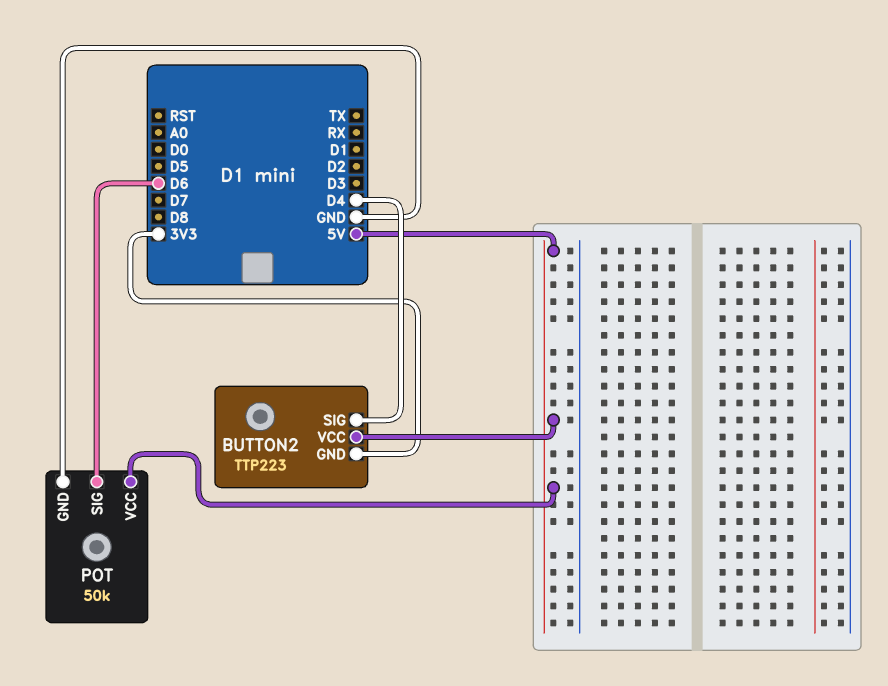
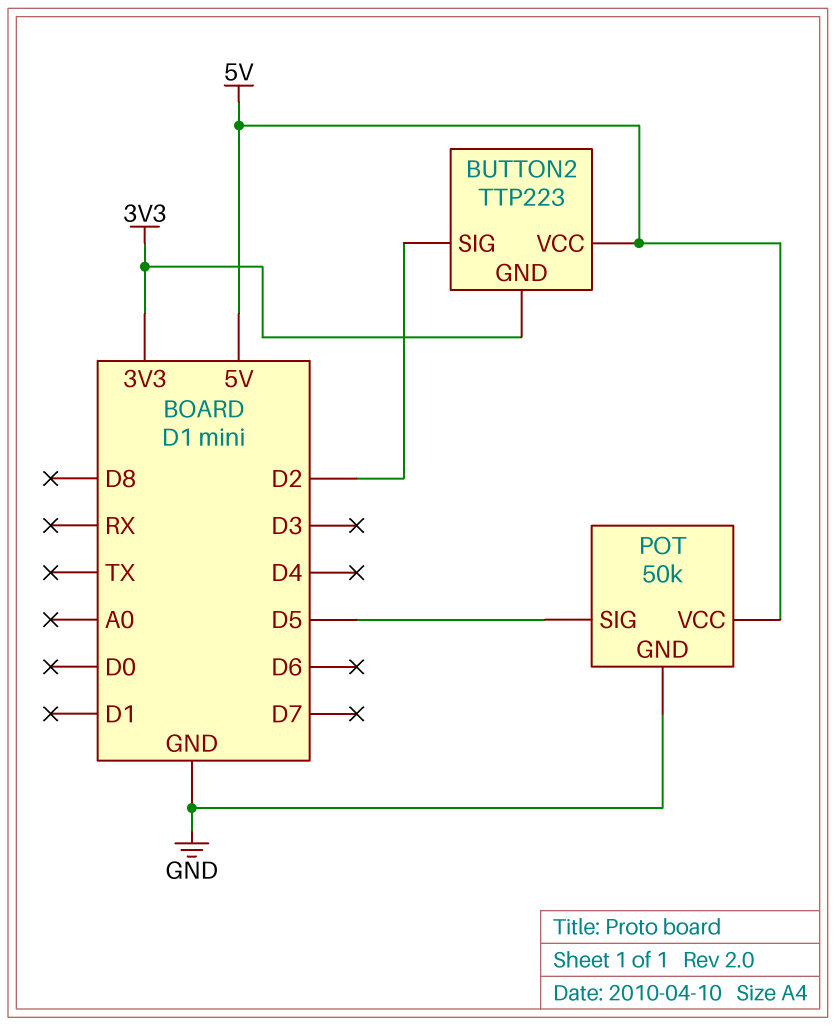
BUTTON2 pin SIG: D4 -> D2
POT pin SIG: D6 -> D5

